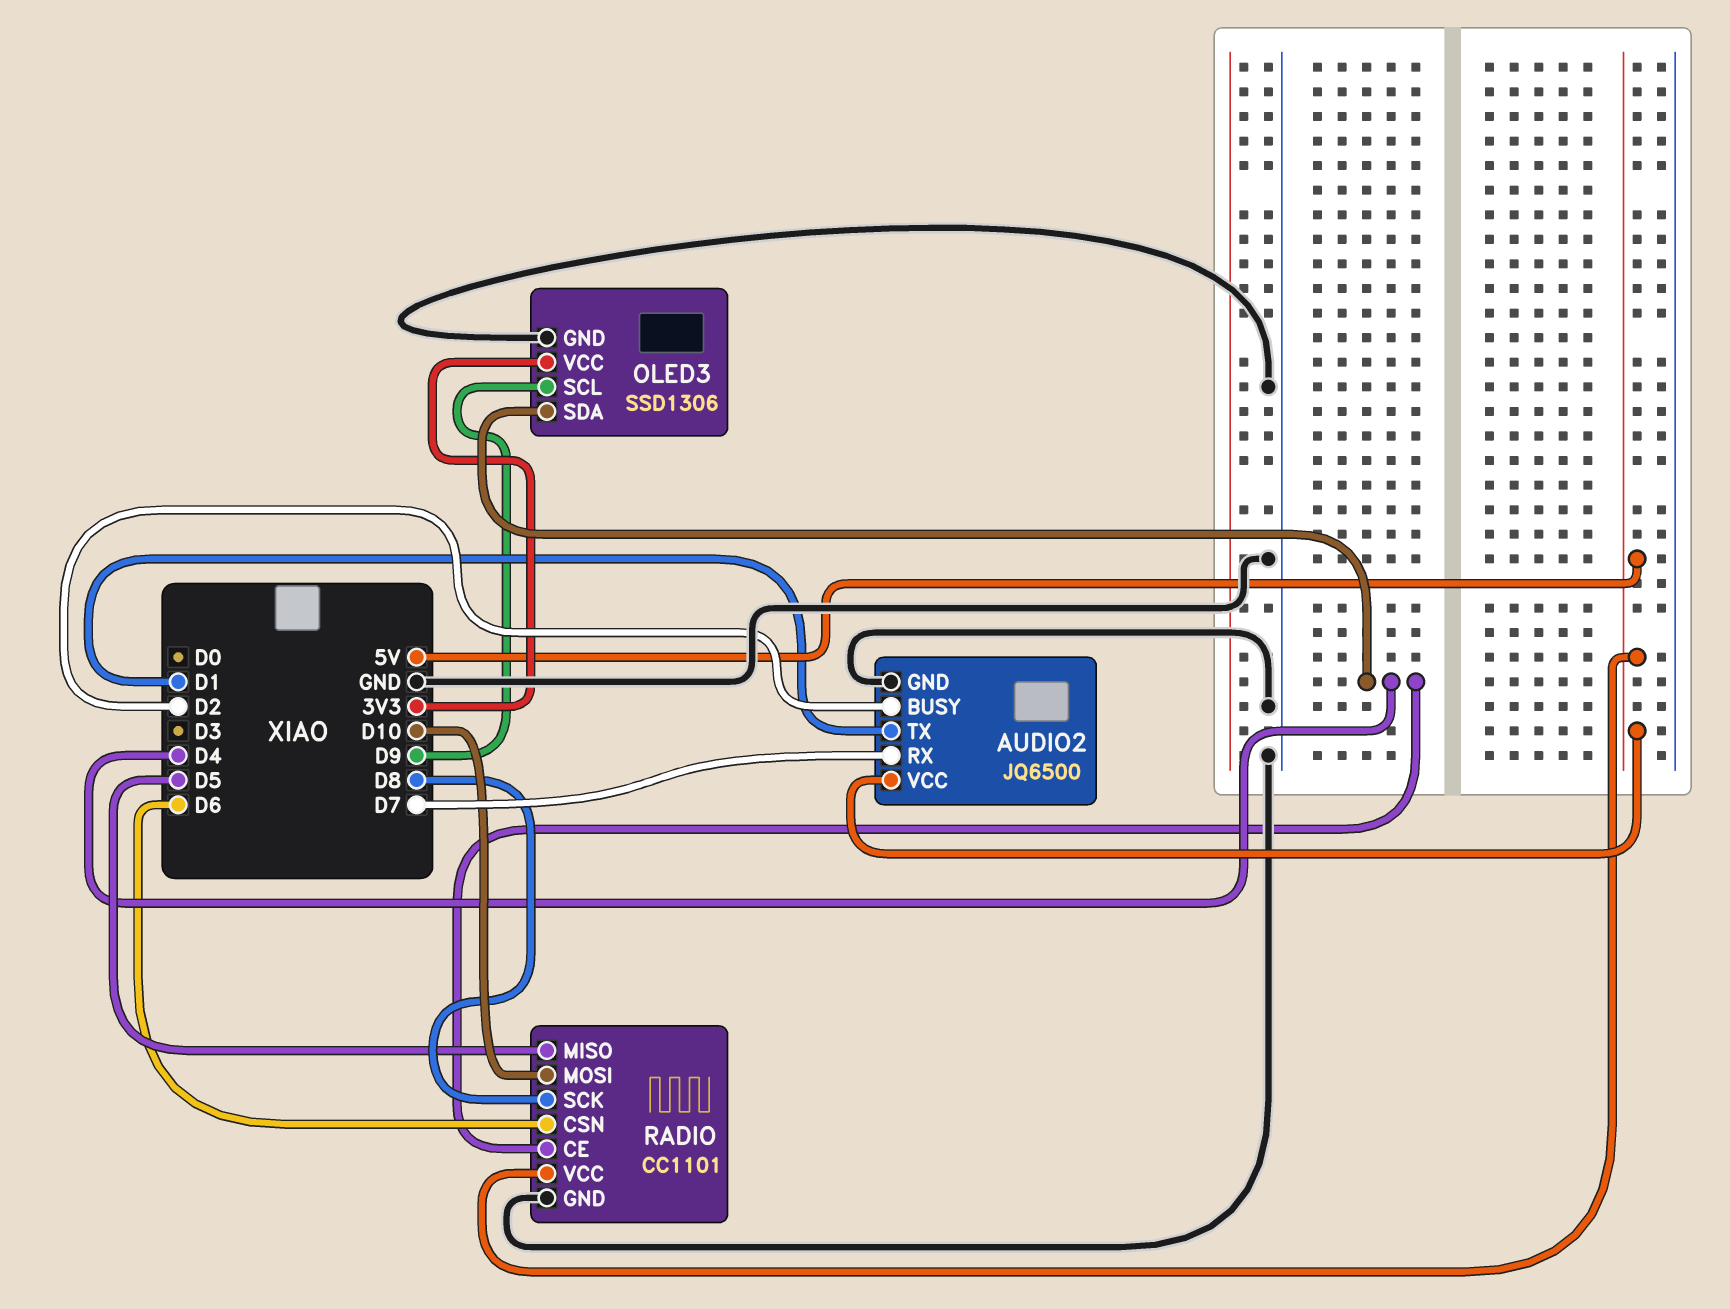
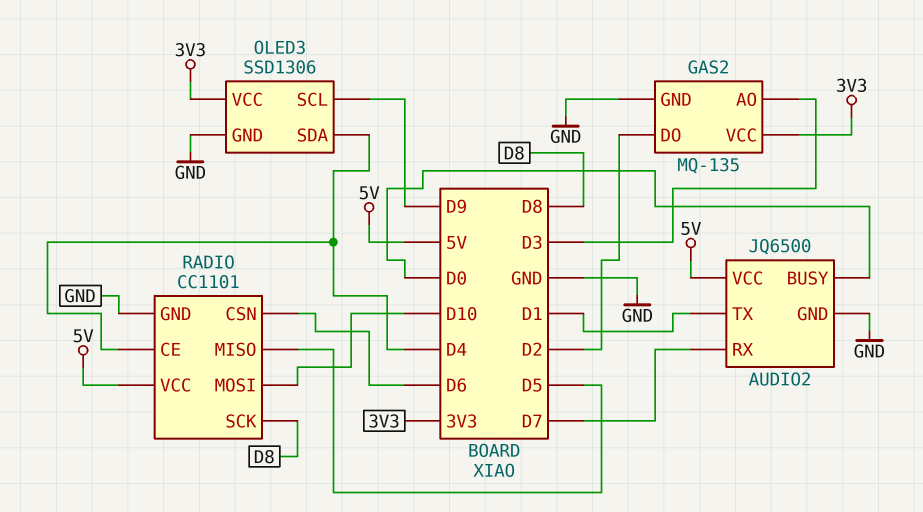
AUDIO2 pin BUSY: D2 -> D0
GAS2: none -> MQ-135
GAS2 pin AO: none -> D3
GAS2 pin DO: none -> D2
GAS2 pin GND: none -> GND
GAS2 pin VCC: none -> 3V3

